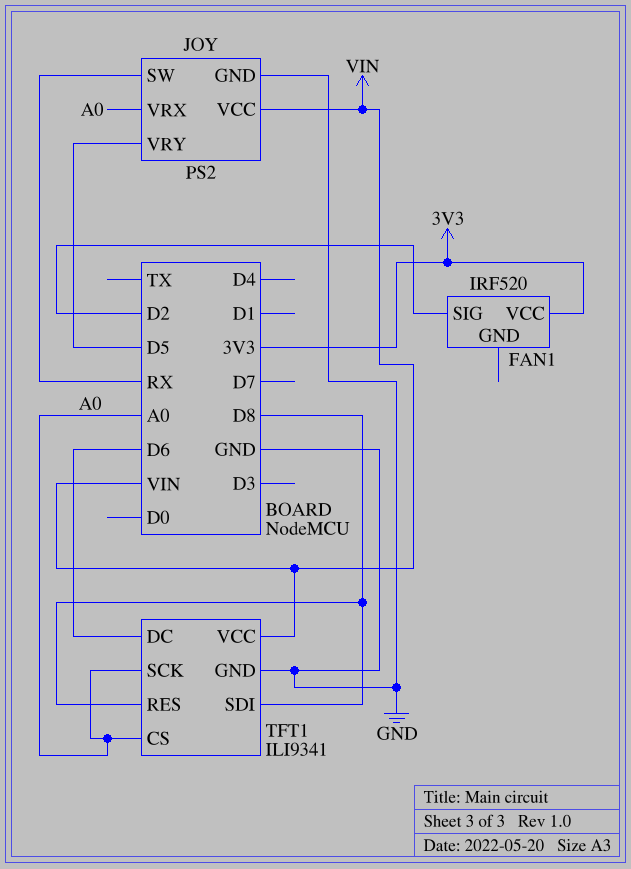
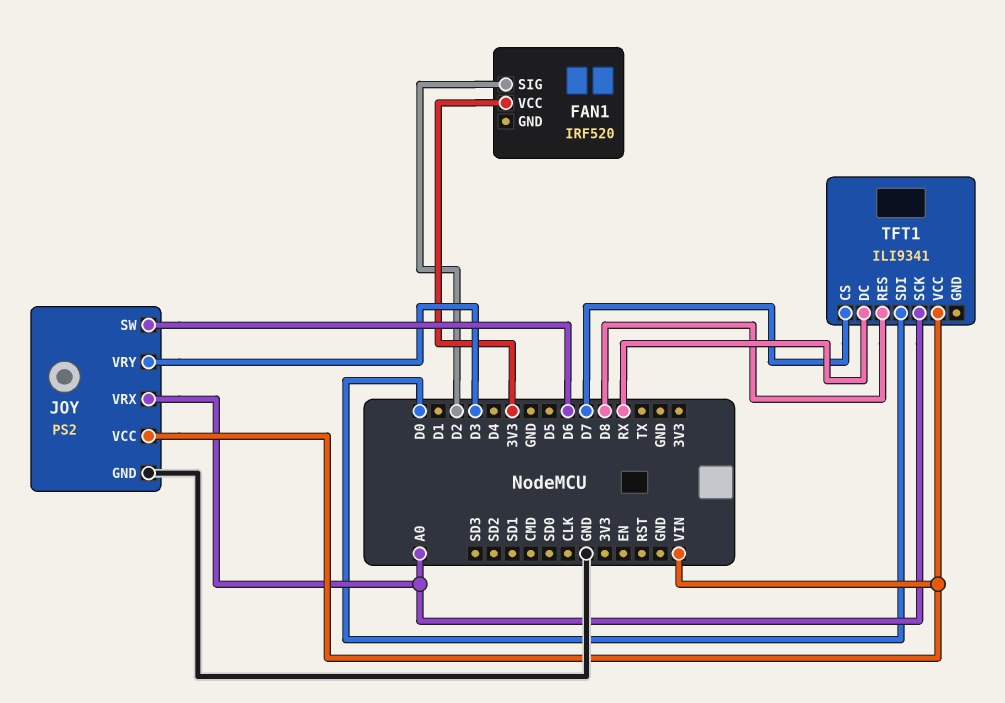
JOY pin SW: RX -> D6
JOY pin VRY: D5 -> D3
TFT1 pin CS: A0 -> D7
TFT1 pin DC: D6 -> RX
TFT1 pin GND: GND -> none
TFT1 pin SDI: D8 -> D0

